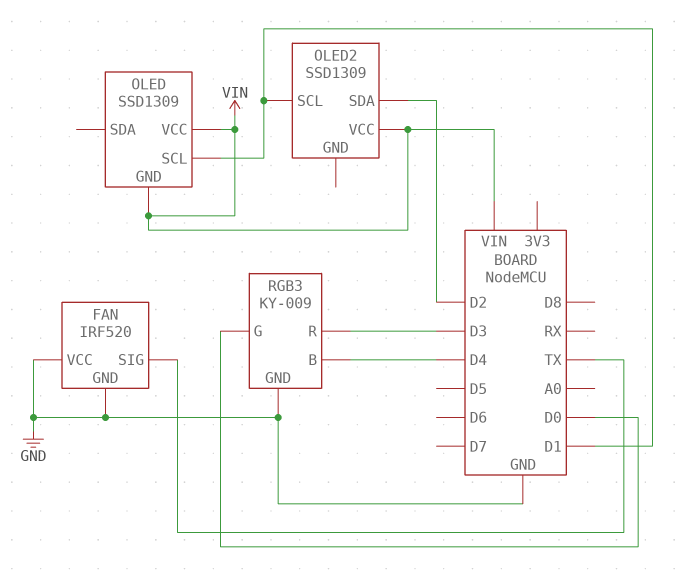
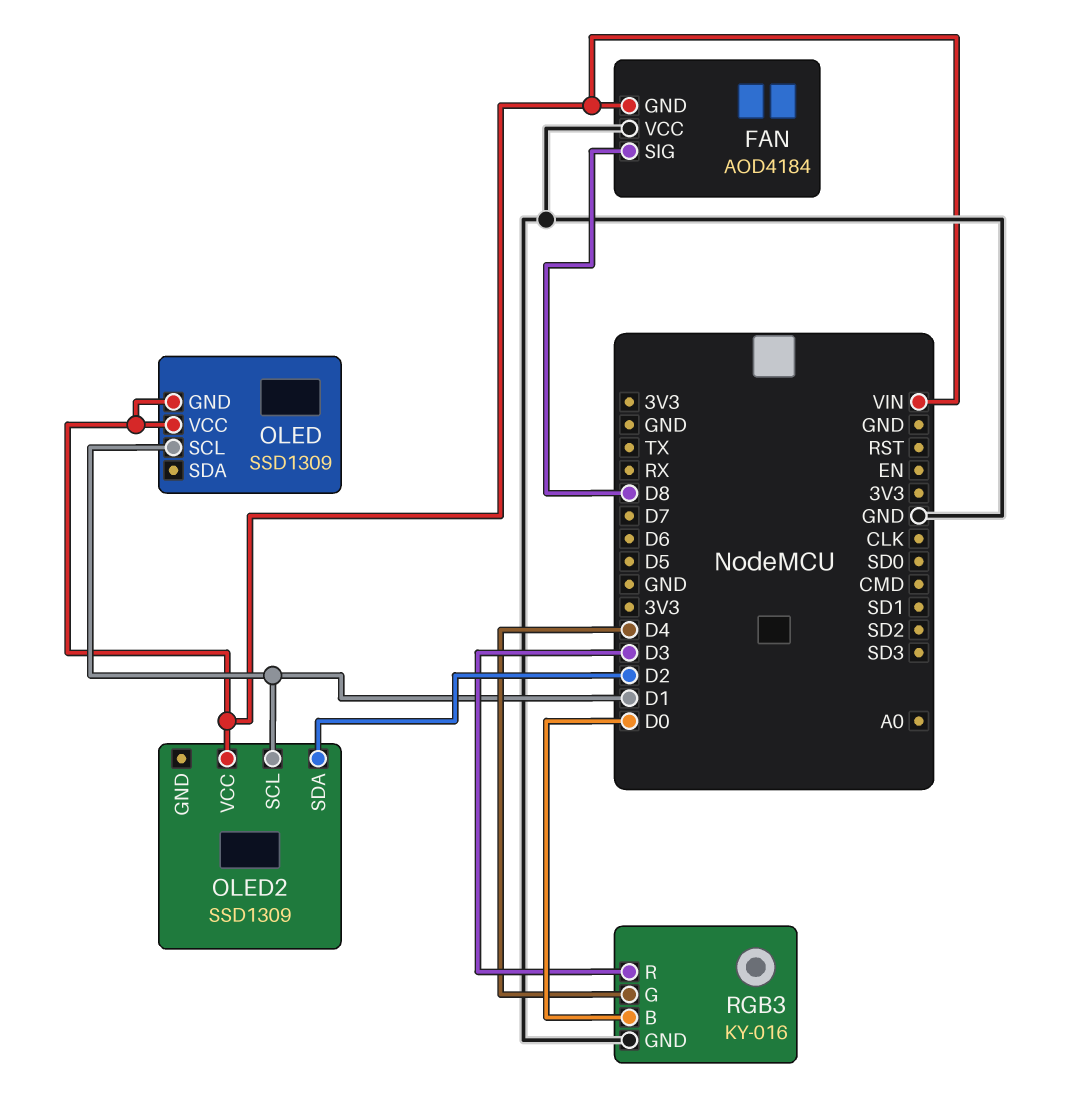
FAN: IRF520 -> AOD4184
FAN pin GND: GND -> VIN
FAN pin SIG: TX -> D8
RGB3: KY-009 -> KY-016
RGB3 pin B: D4 -> D0
RGB3 pin G: D0 -> D4

